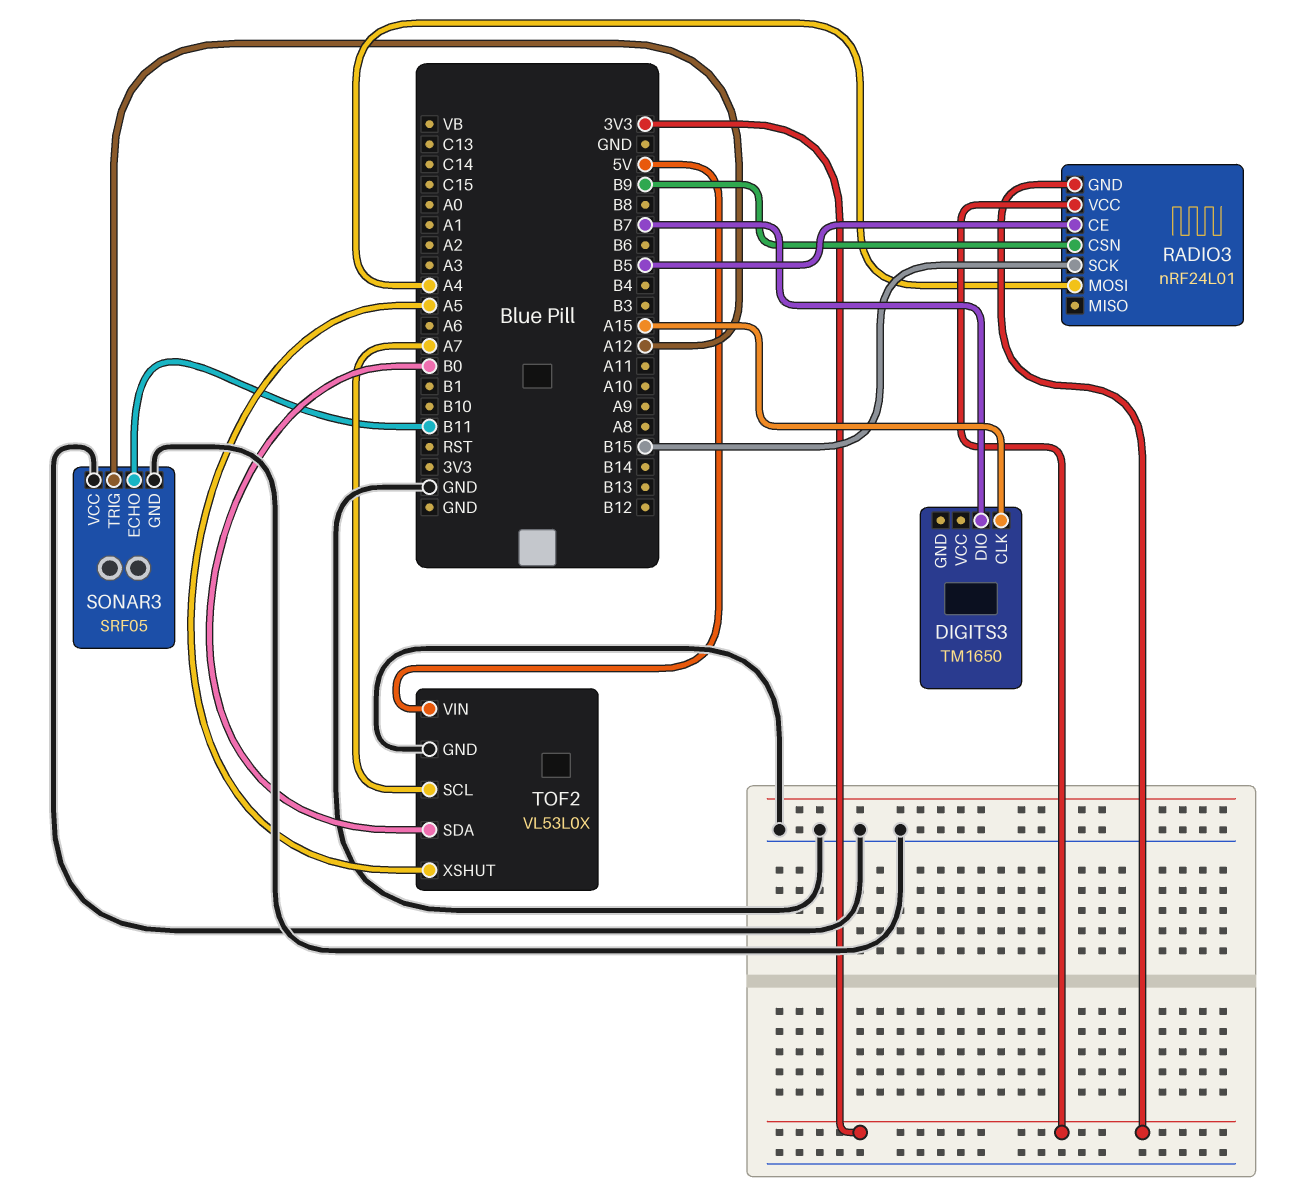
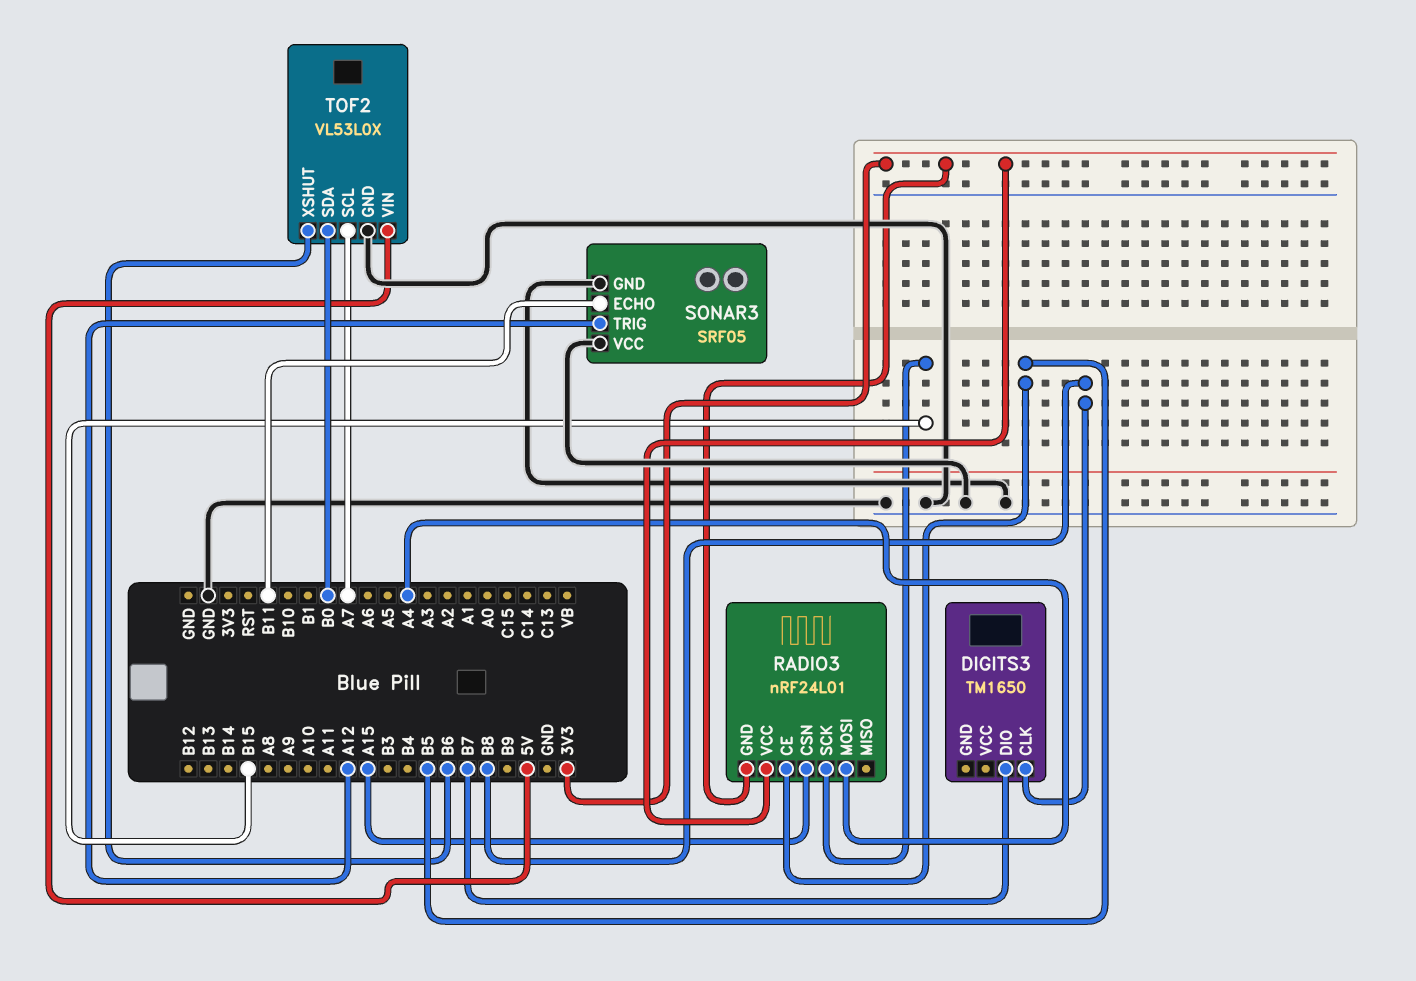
DIGITS3 pin CLK: A15 -> B8
RADIO3 pin CSN: B9 -> A15
TOF2 pin XSHUT: A5 -> B6

